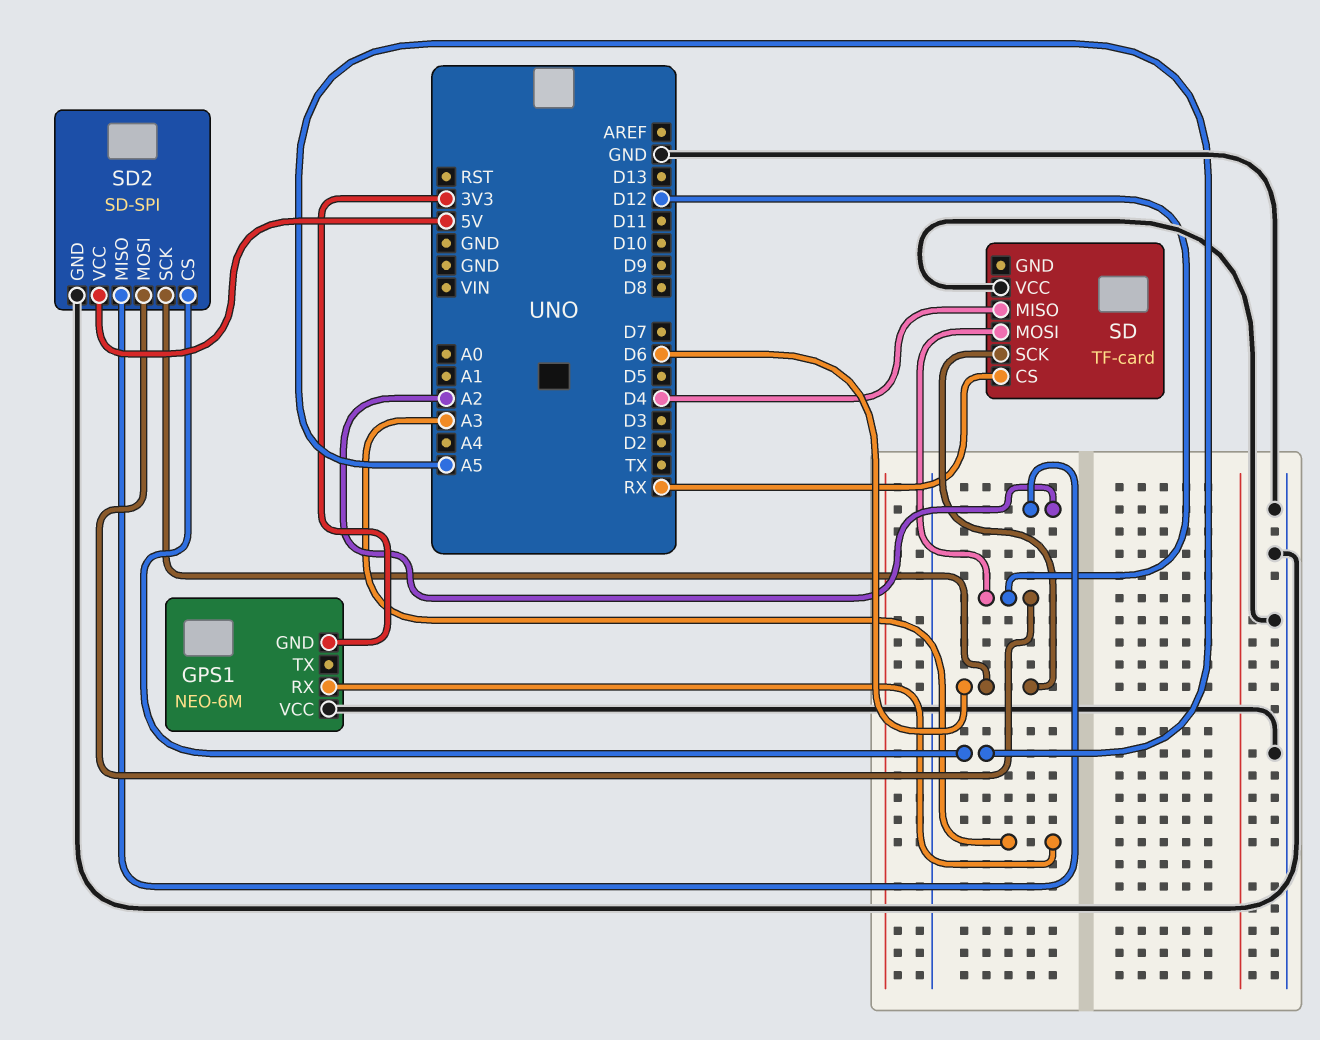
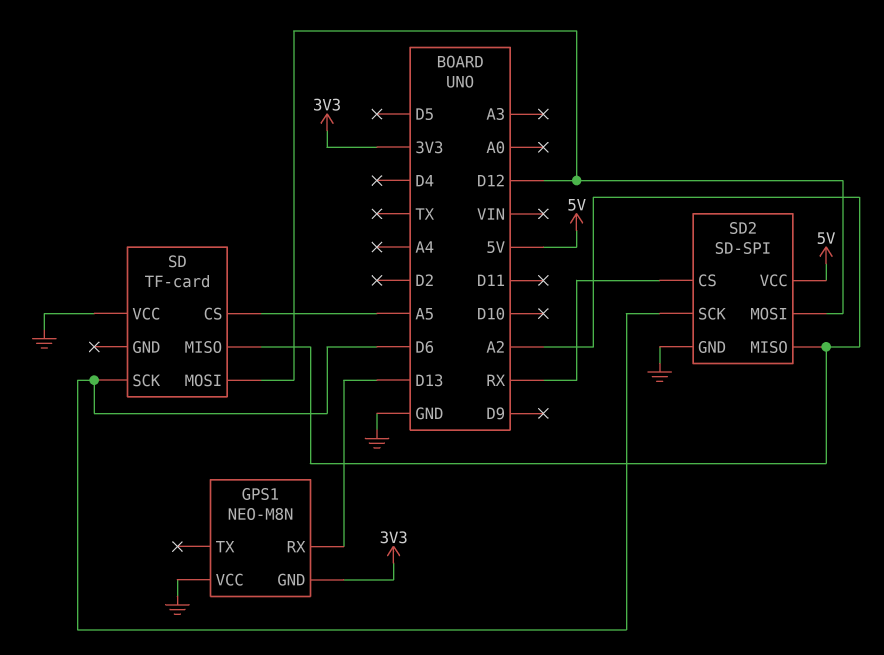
GPS1: NEO-6M -> NEO-M8N
GPS1 pin RX: A3 -> D13
SD pin CS: RX -> A5
SD pin MISO: D4 -> A2
SD2 pin CS: A5 -> RX

